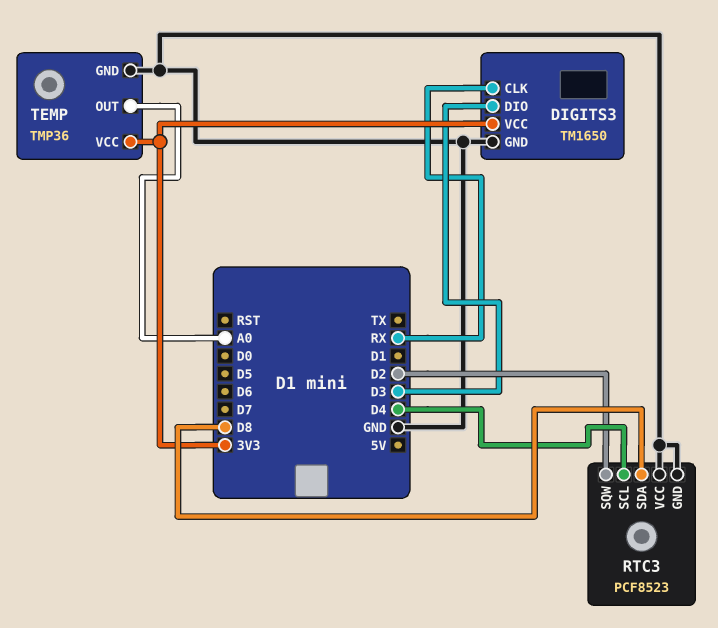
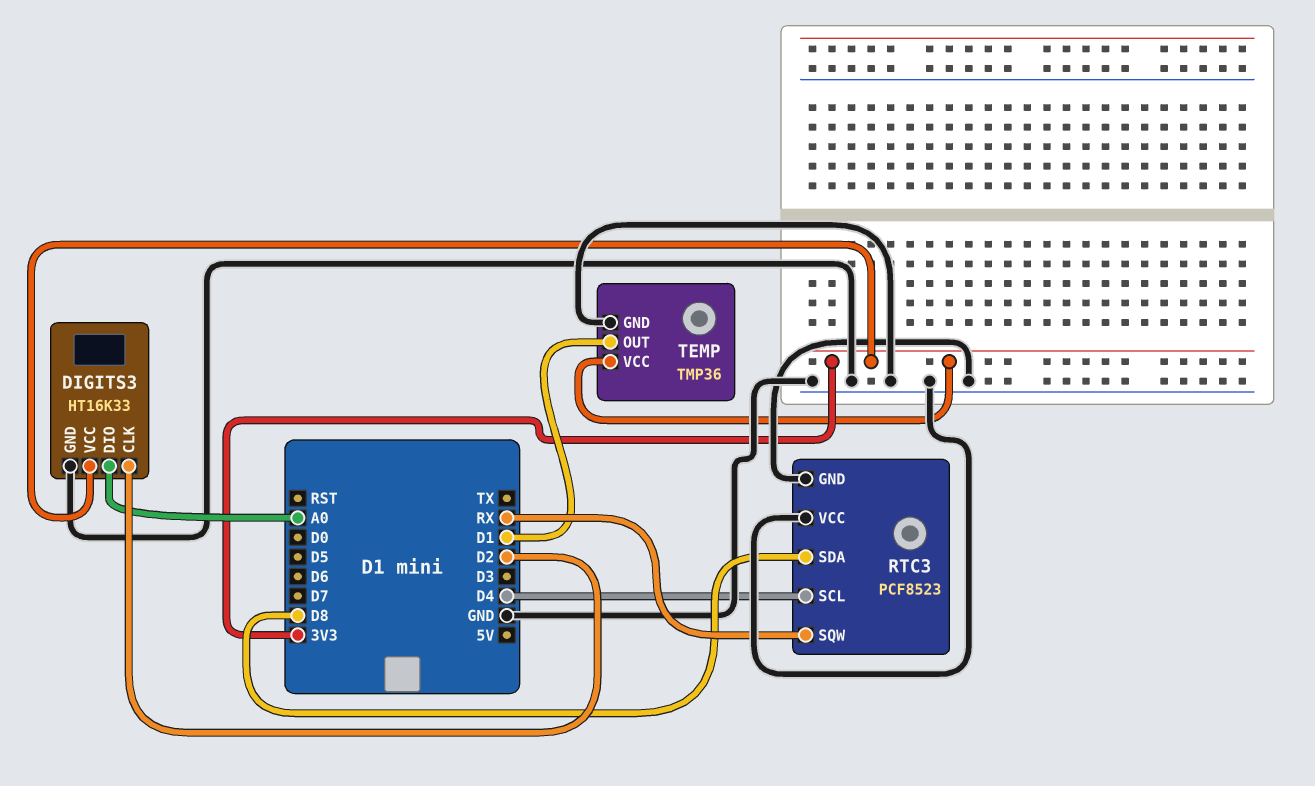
DIGITS3: TM1650 -> HT16K33
DIGITS3 pin CLK: RX -> D2
DIGITS3 pin DIO: D3 -> A0
RTC3 pin SQW: D2 -> RX
TEMP pin OUT: A0 -> D1

